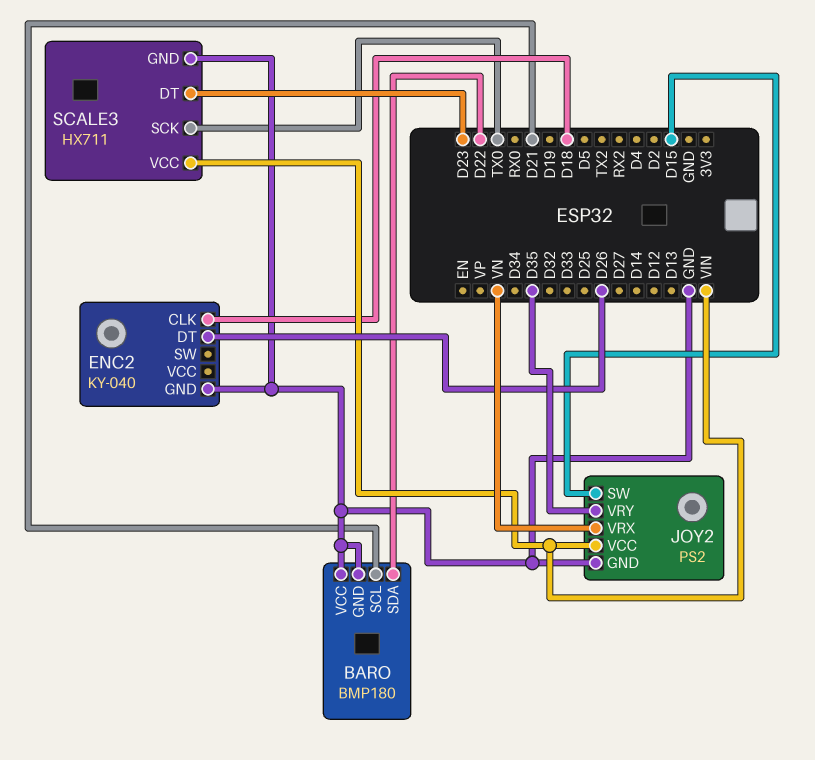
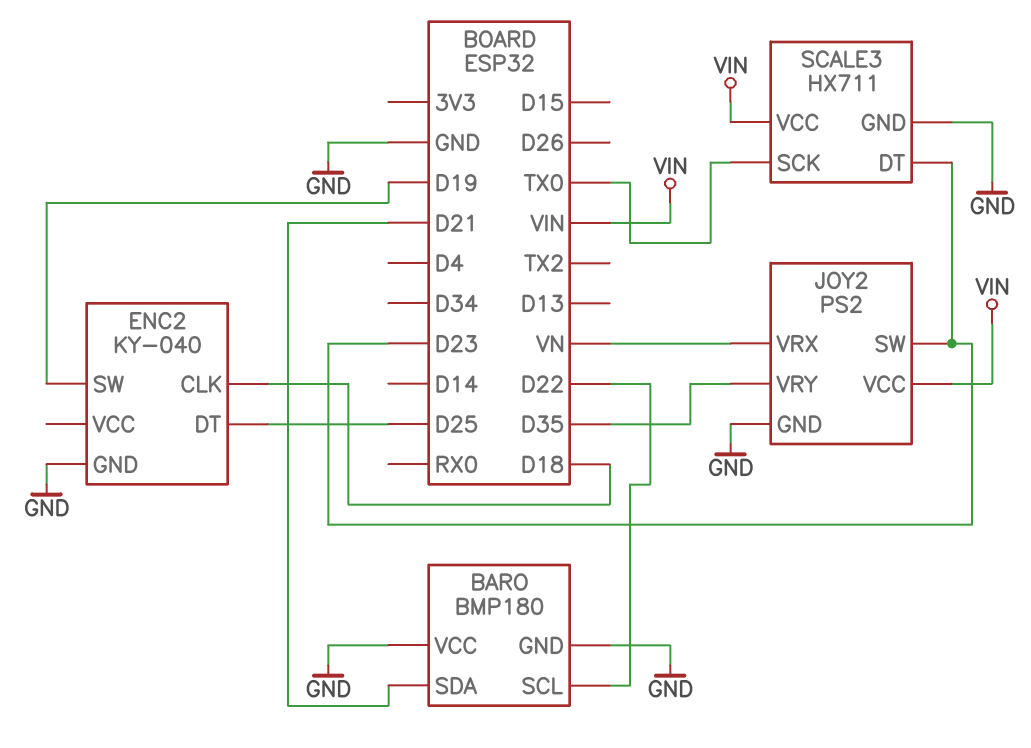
BARO pin SCL: D21 -> D22
BARO pin SDA: D22 -> D21
ENC2 pin DT: D26 -> D25
ENC2 pin SW: none -> D19
JOY2 pin SW: D15 -> D23

